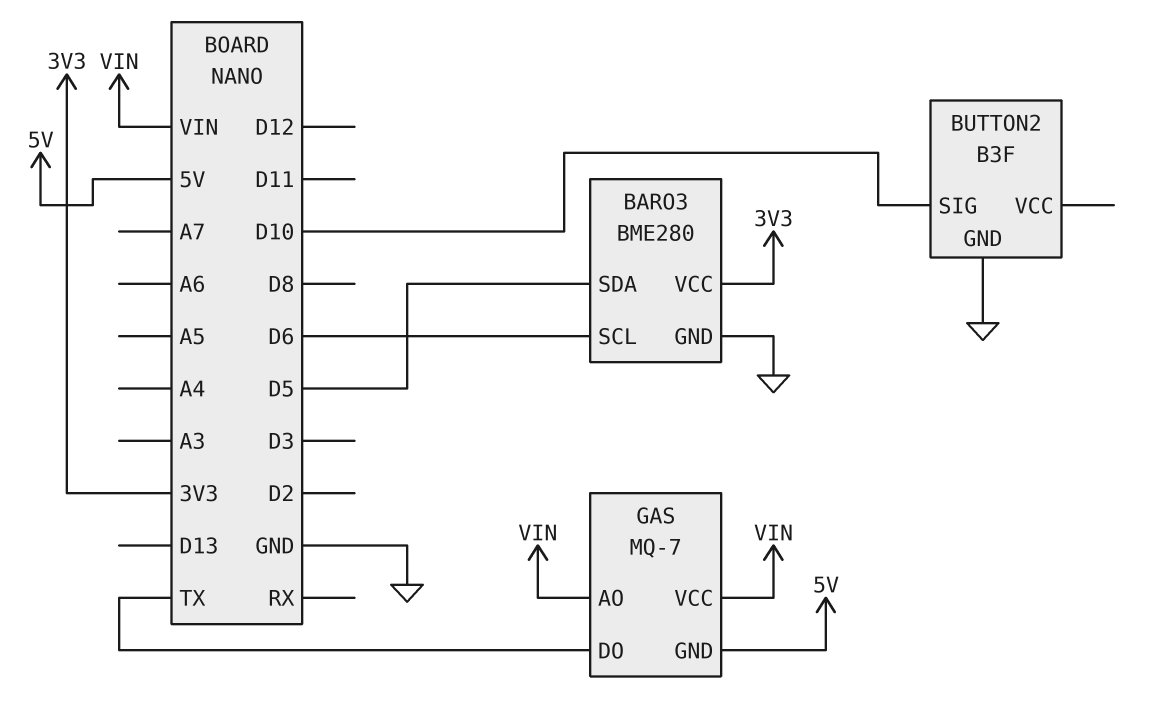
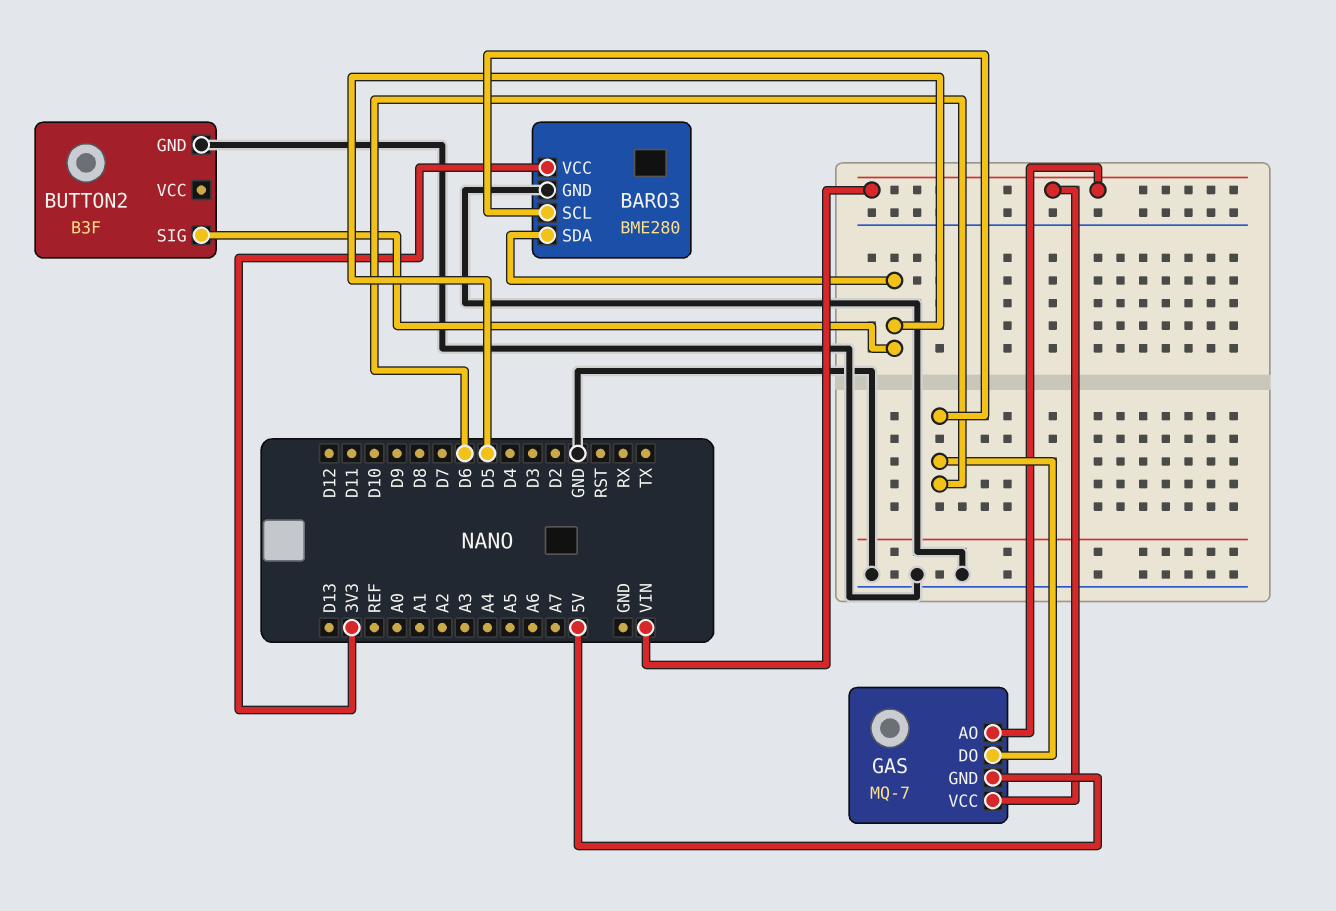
BUTTON2 pin SIG: D10 -> D5
GAS pin DO: TX -> D6

